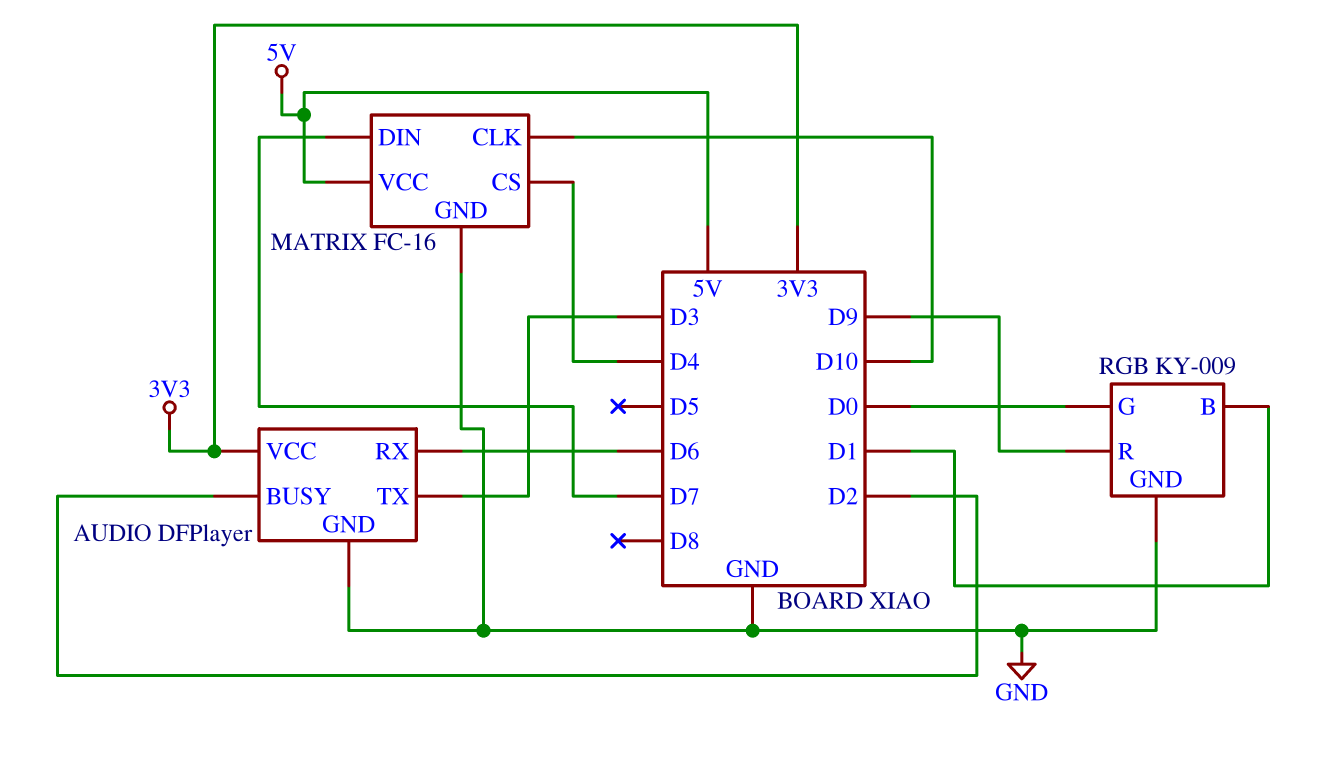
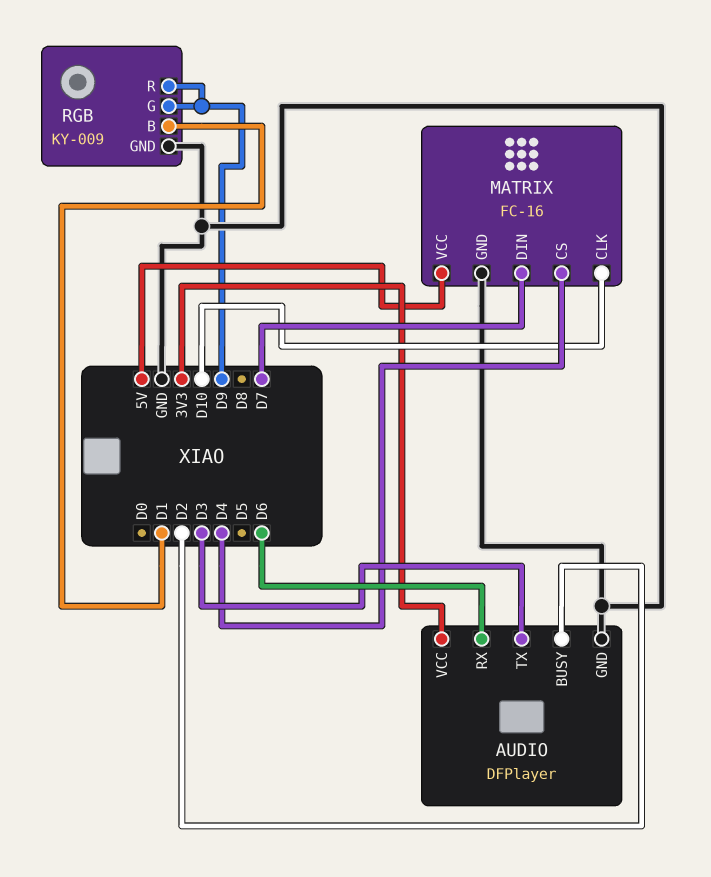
RGB pin G: D0 -> D9

